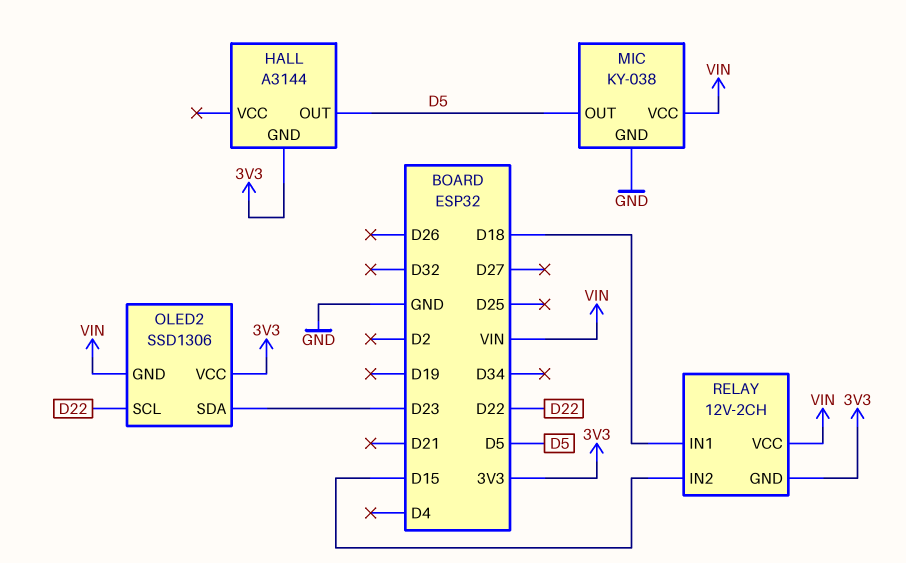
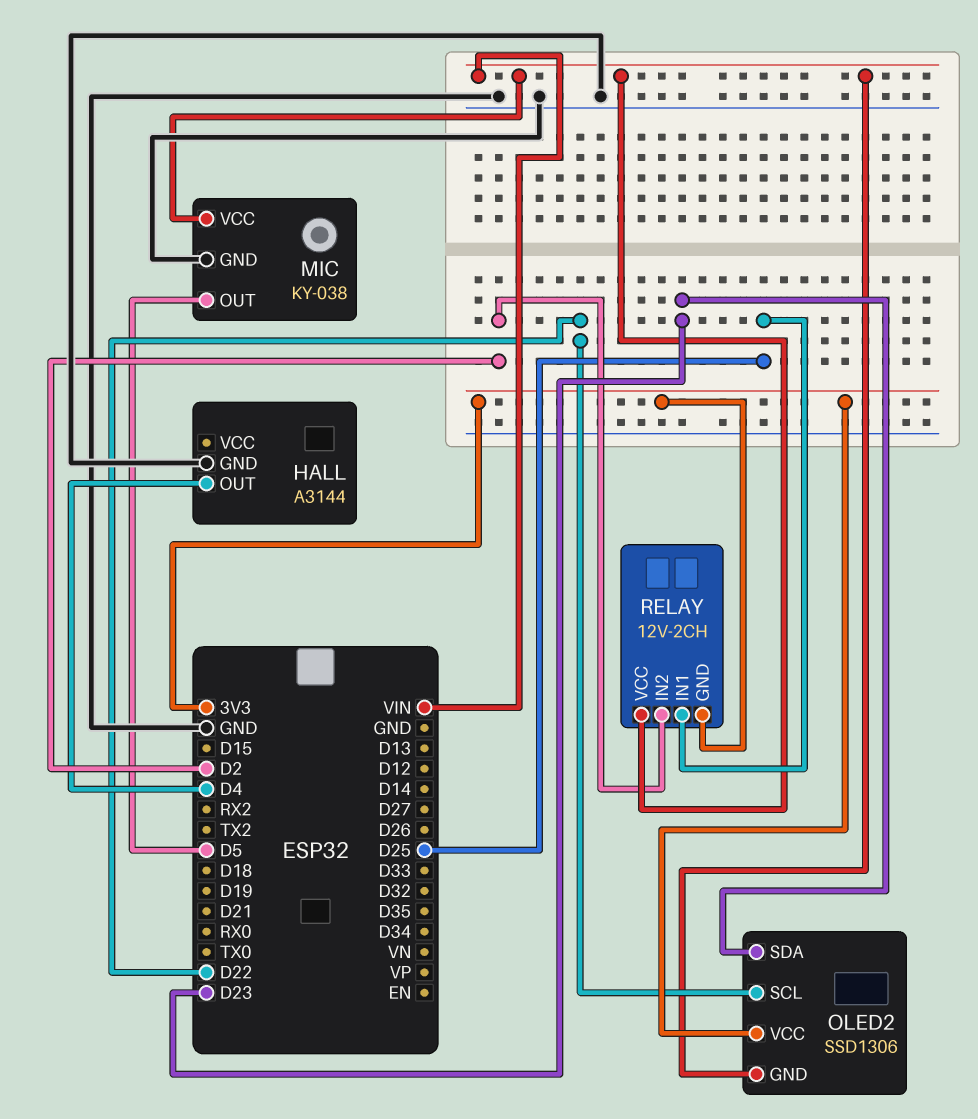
HALL pin GND: 3V3 -> GND
HALL pin OUT: D5 -> D4
RELAY pin IN1: D18 -> D25
RELAY pin IN2: D15 -> D2

